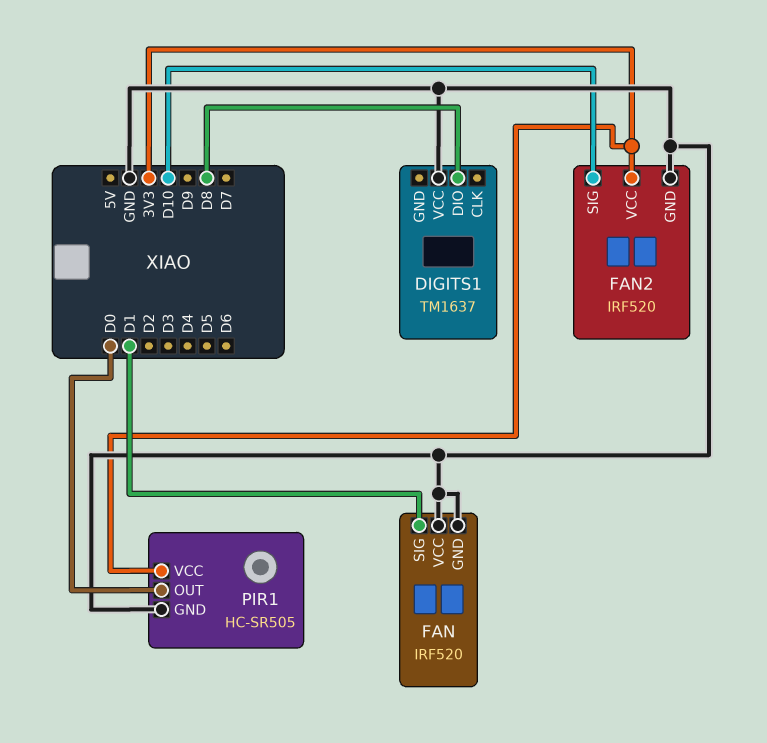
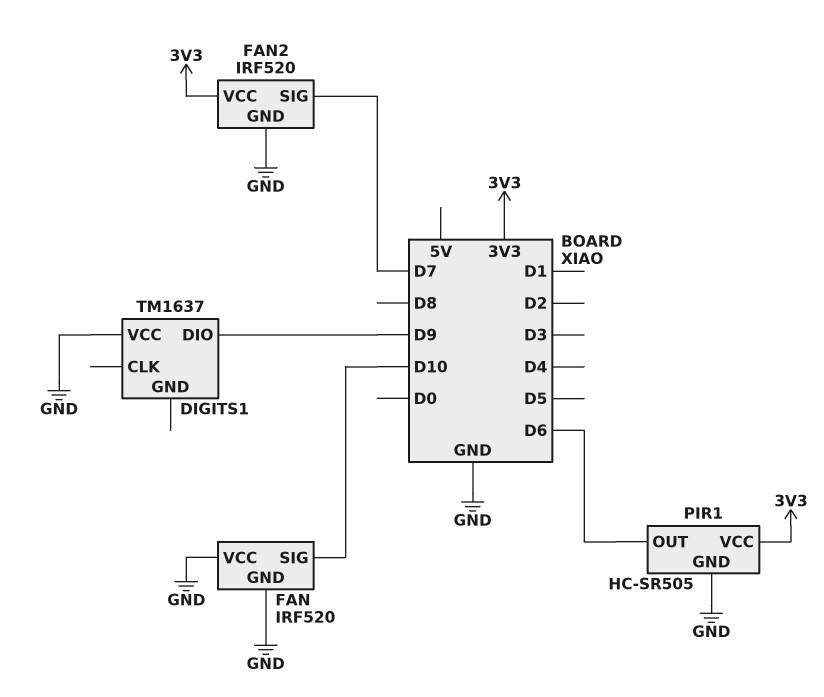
DIGITS1 pin DIO: D8 -> D9
FAN pin SIG: D1 -> D10
FAN2 pin SIG: D10 -> D7
PIR1 pin OUT: D0 -> D6

